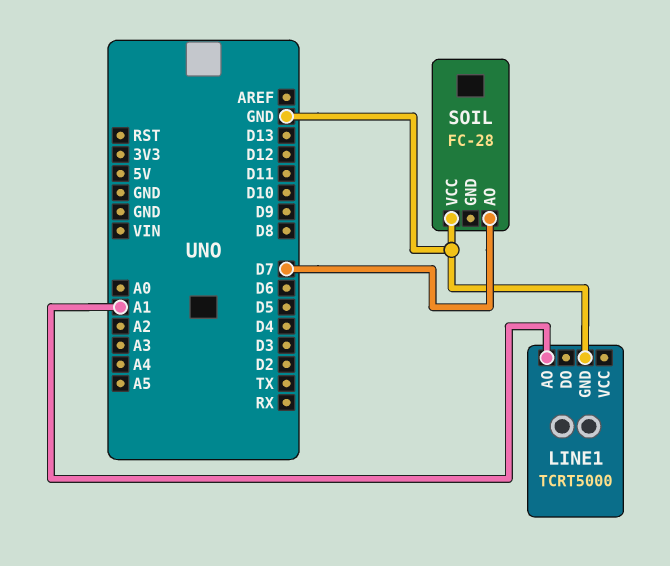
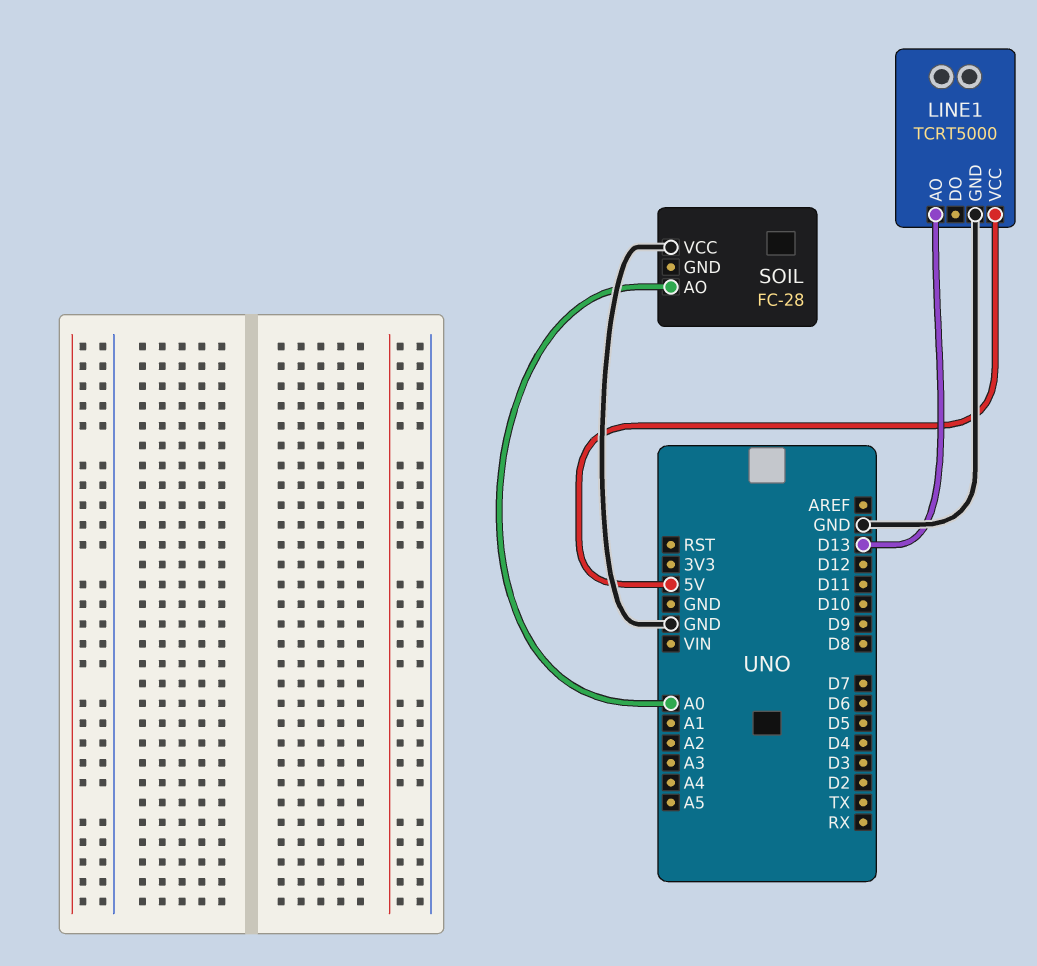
LINE1 pin AO: A1 -> D13
LINE1 pin VCC: none -> 5V
SOIL pin AO: D7 -> A0

